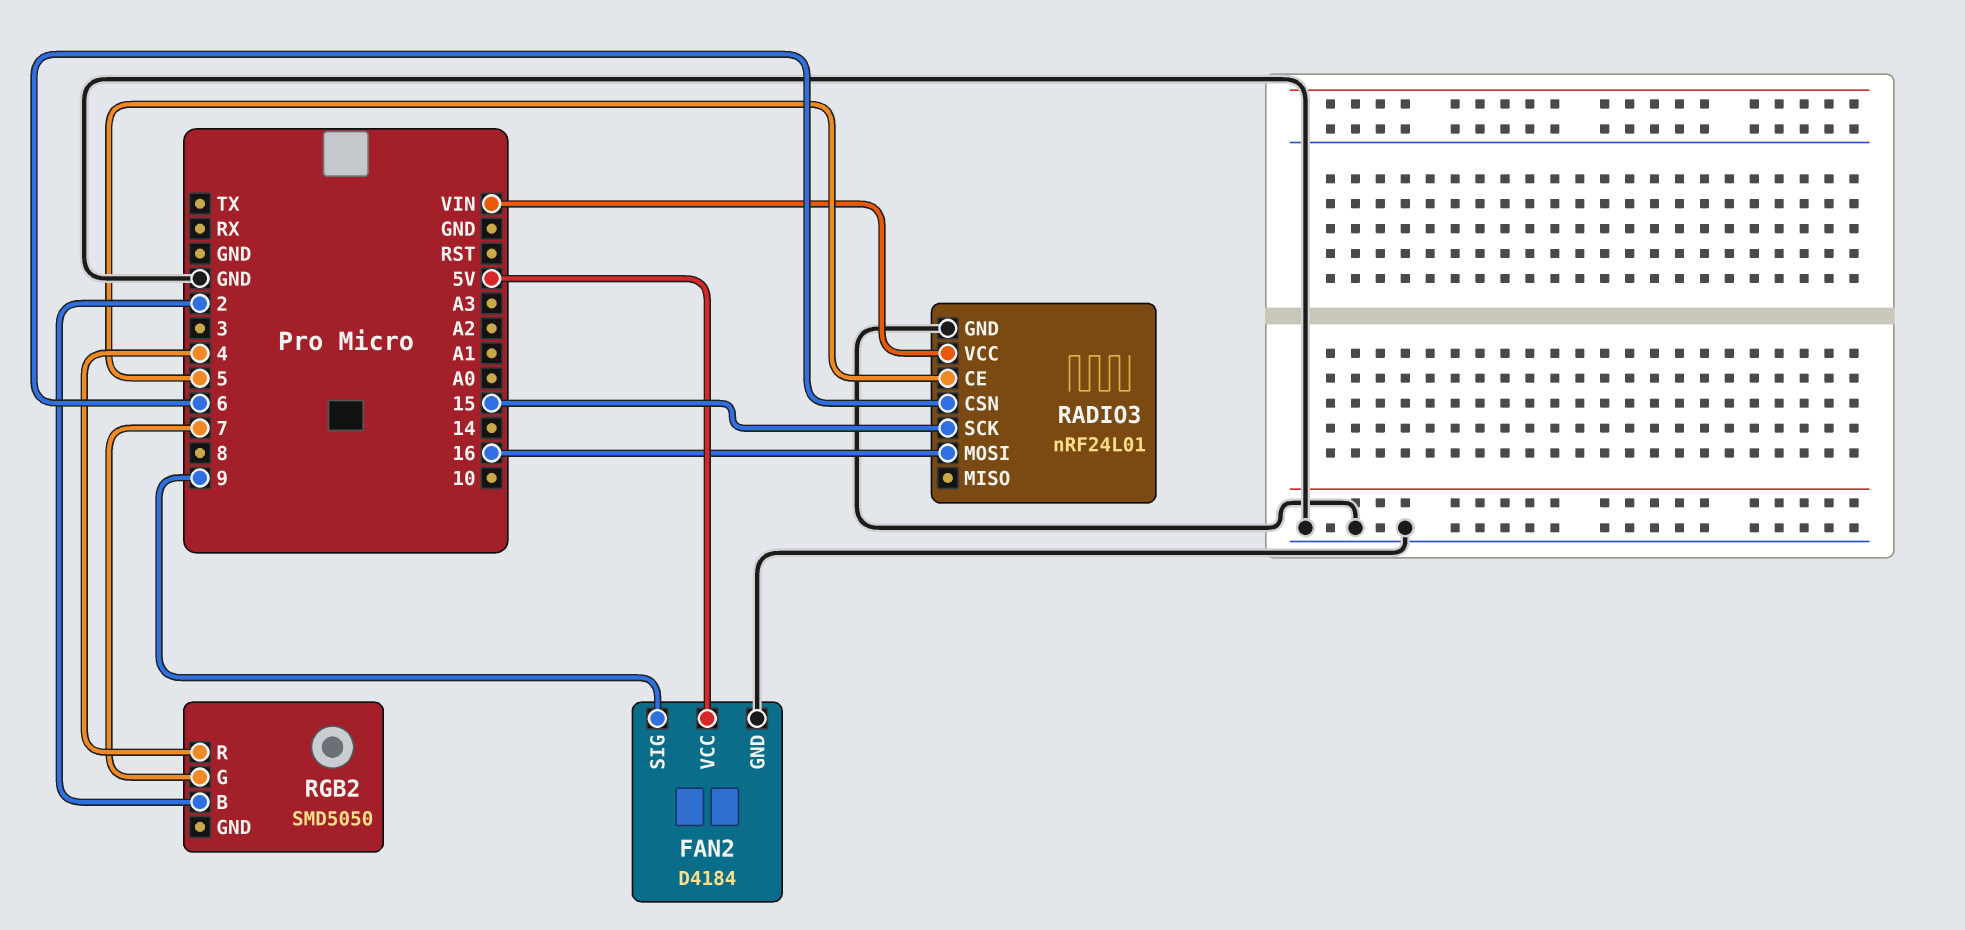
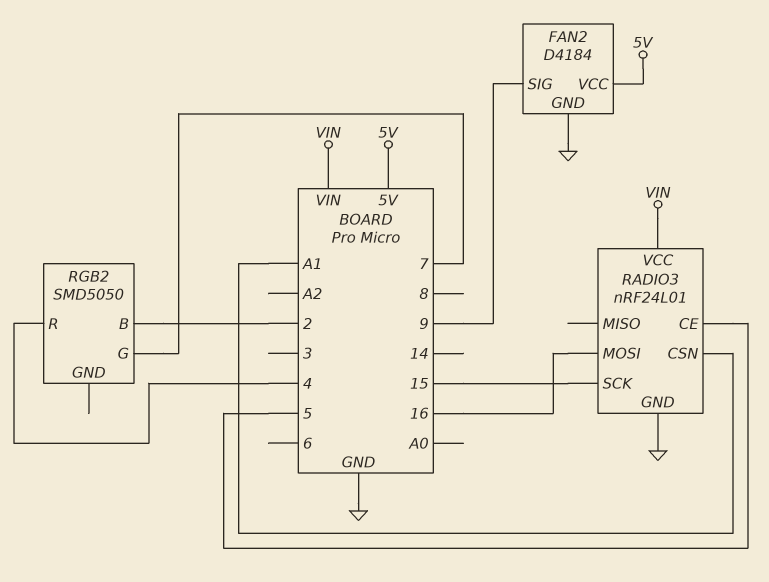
RADIO3 pin CSN: 6 -> A1

